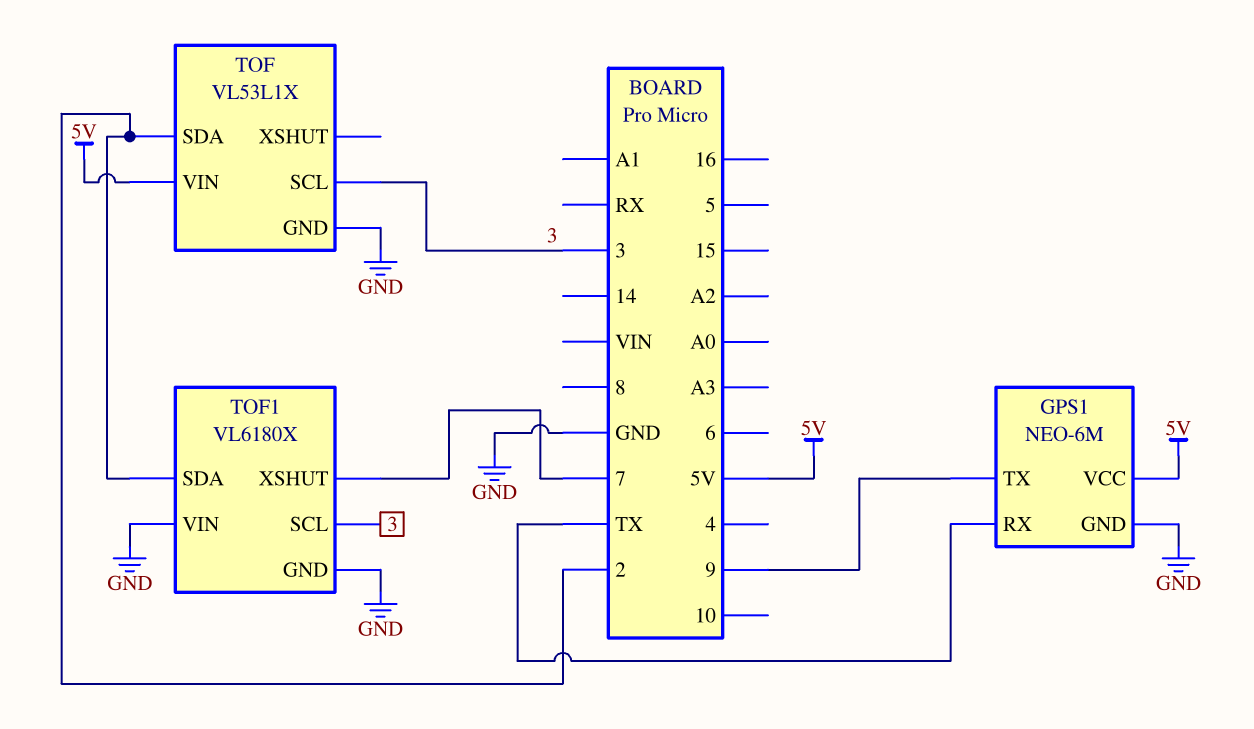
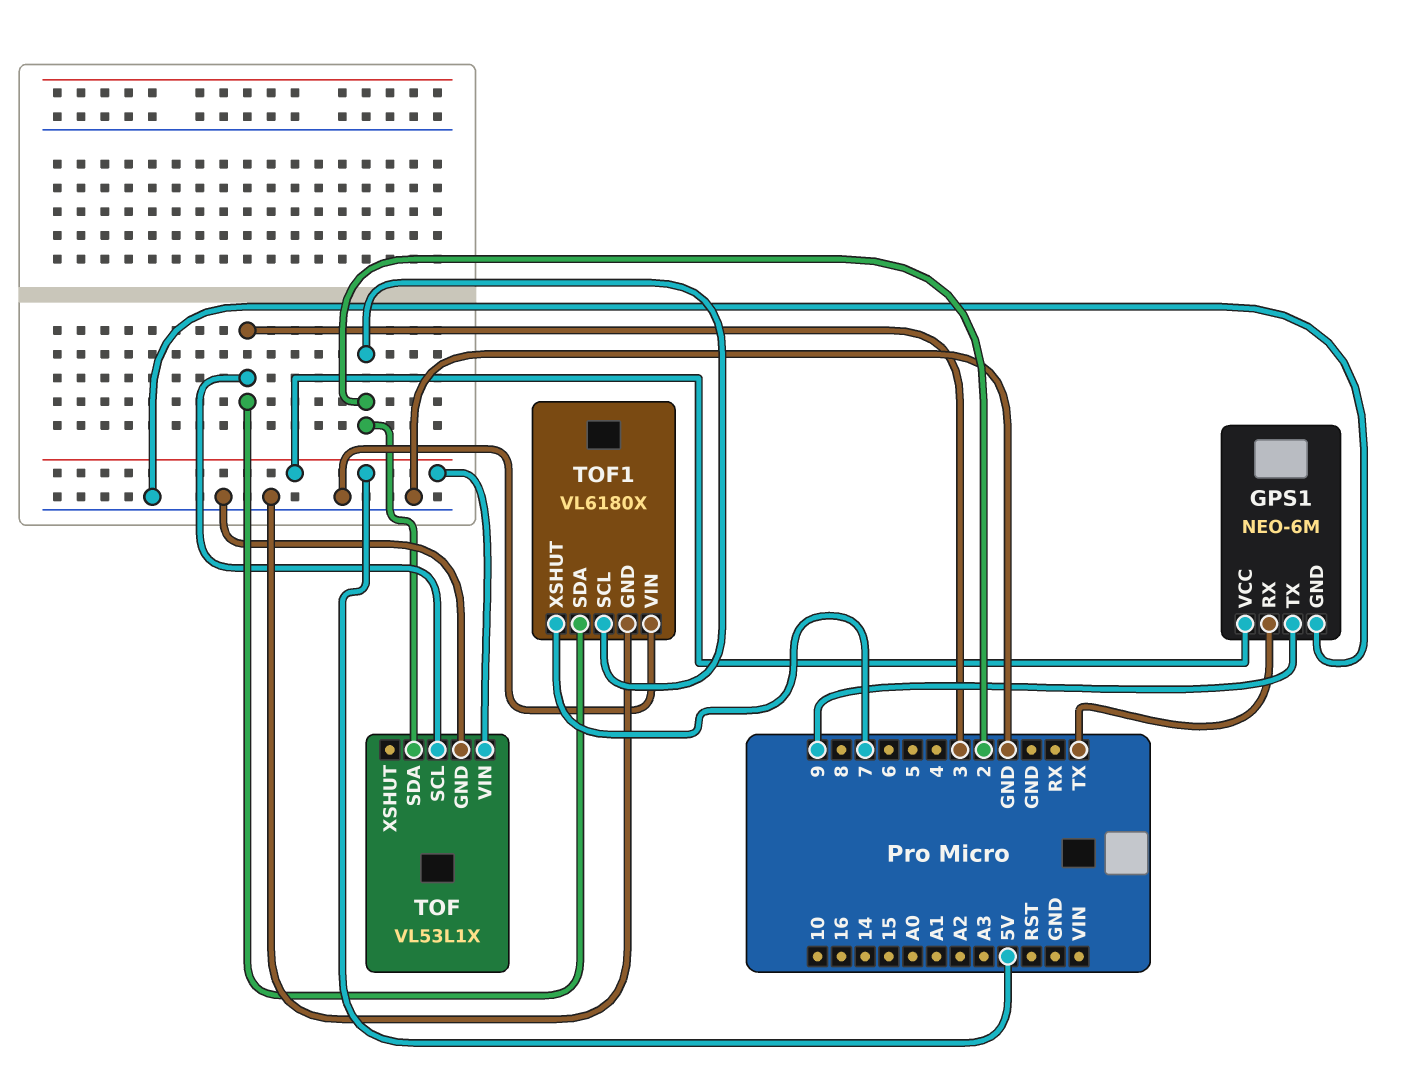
TOF1 pin SCL: 3 -> 2
TOF1 pin SDA: 2 -> 3

